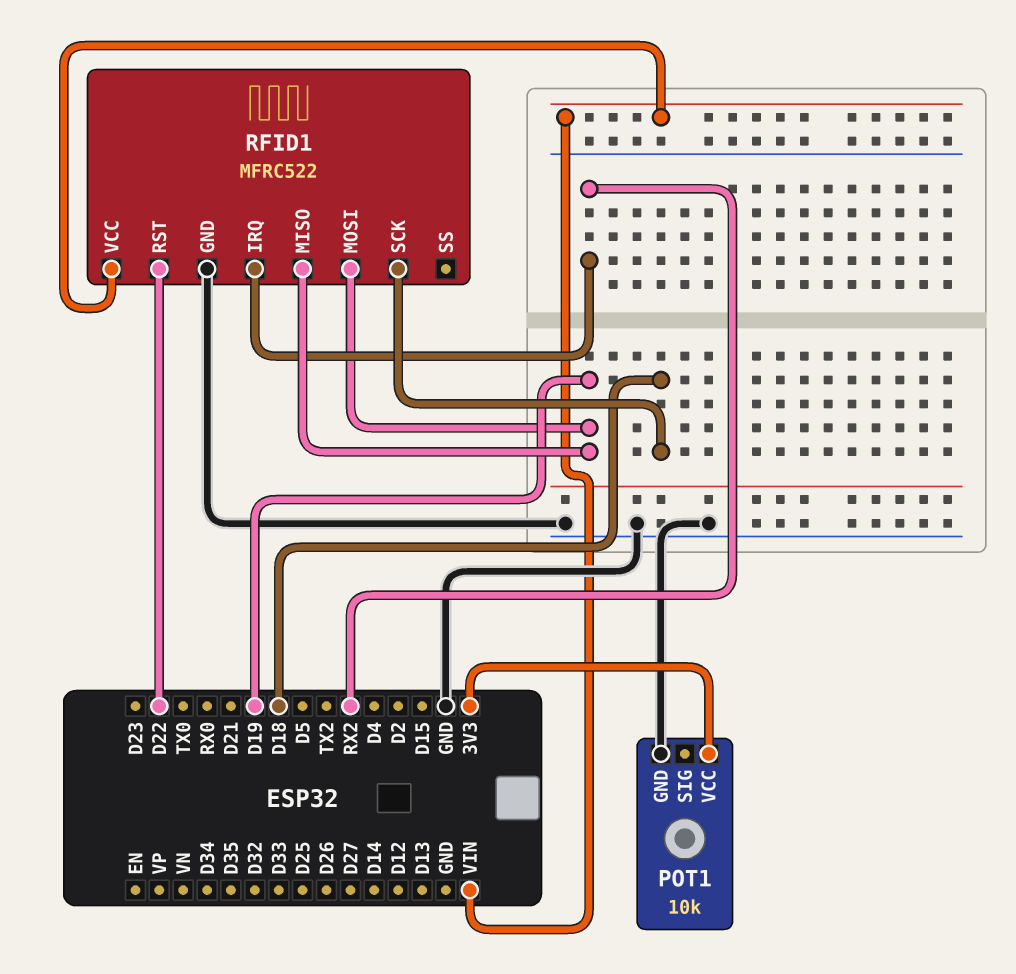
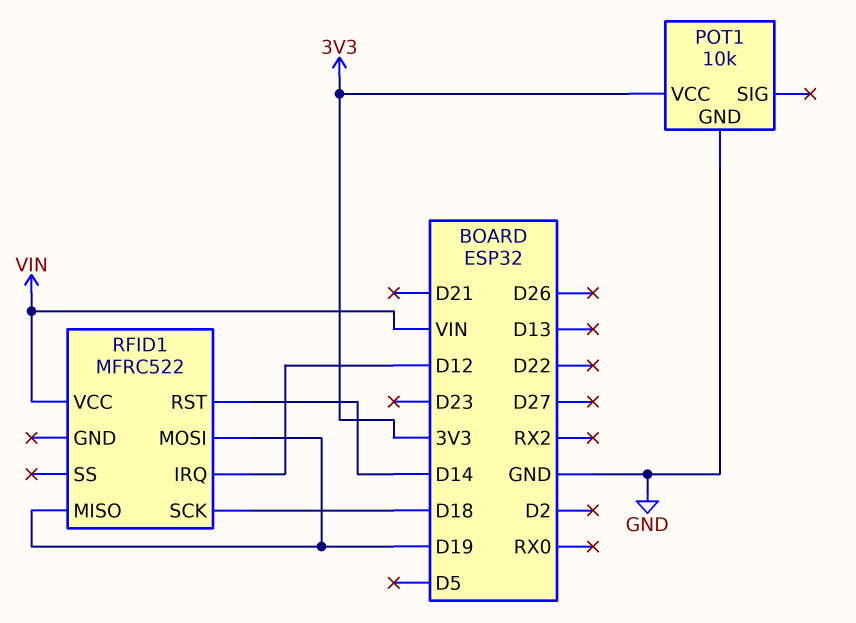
RFID1 pin GND: GND -> none
RFID1 pin IRQ: RX2 -> D12
RFID1 pin RST: D22 -> D14

